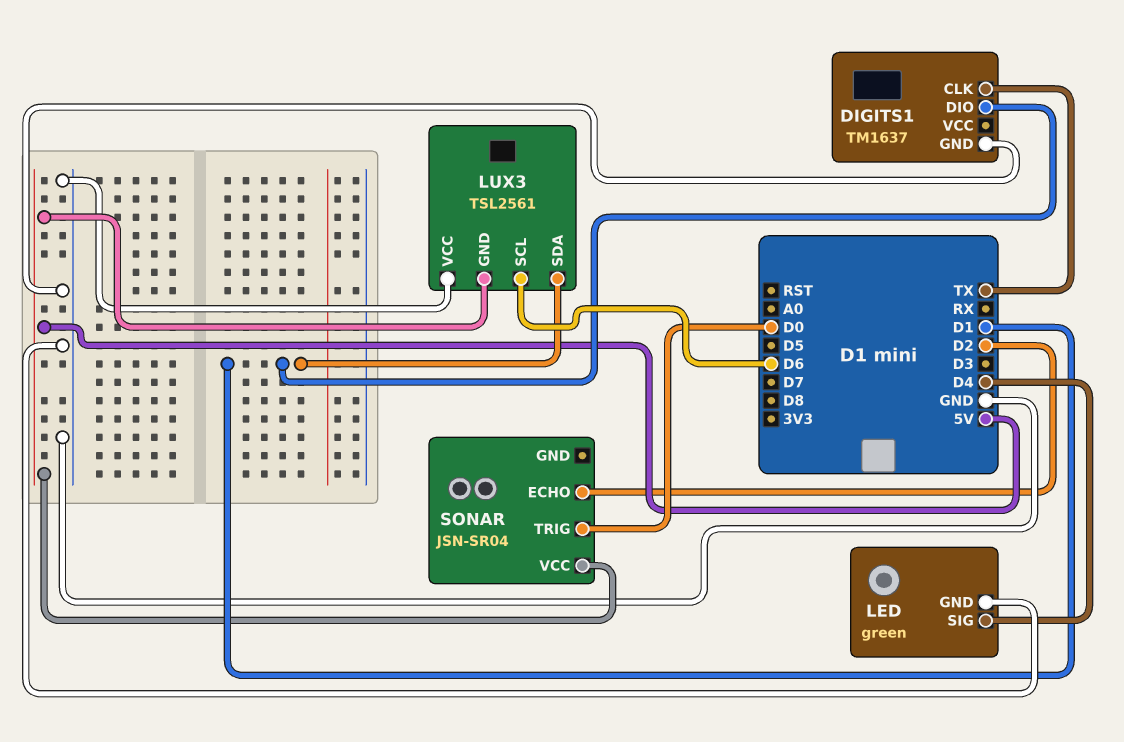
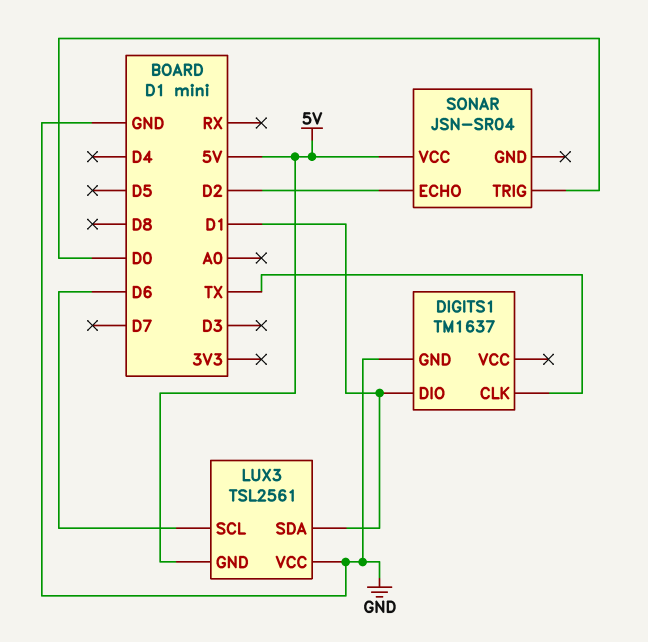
LED: green -> none
LED pin GND: GND -> none
LED pin SIG: D4 -> none

